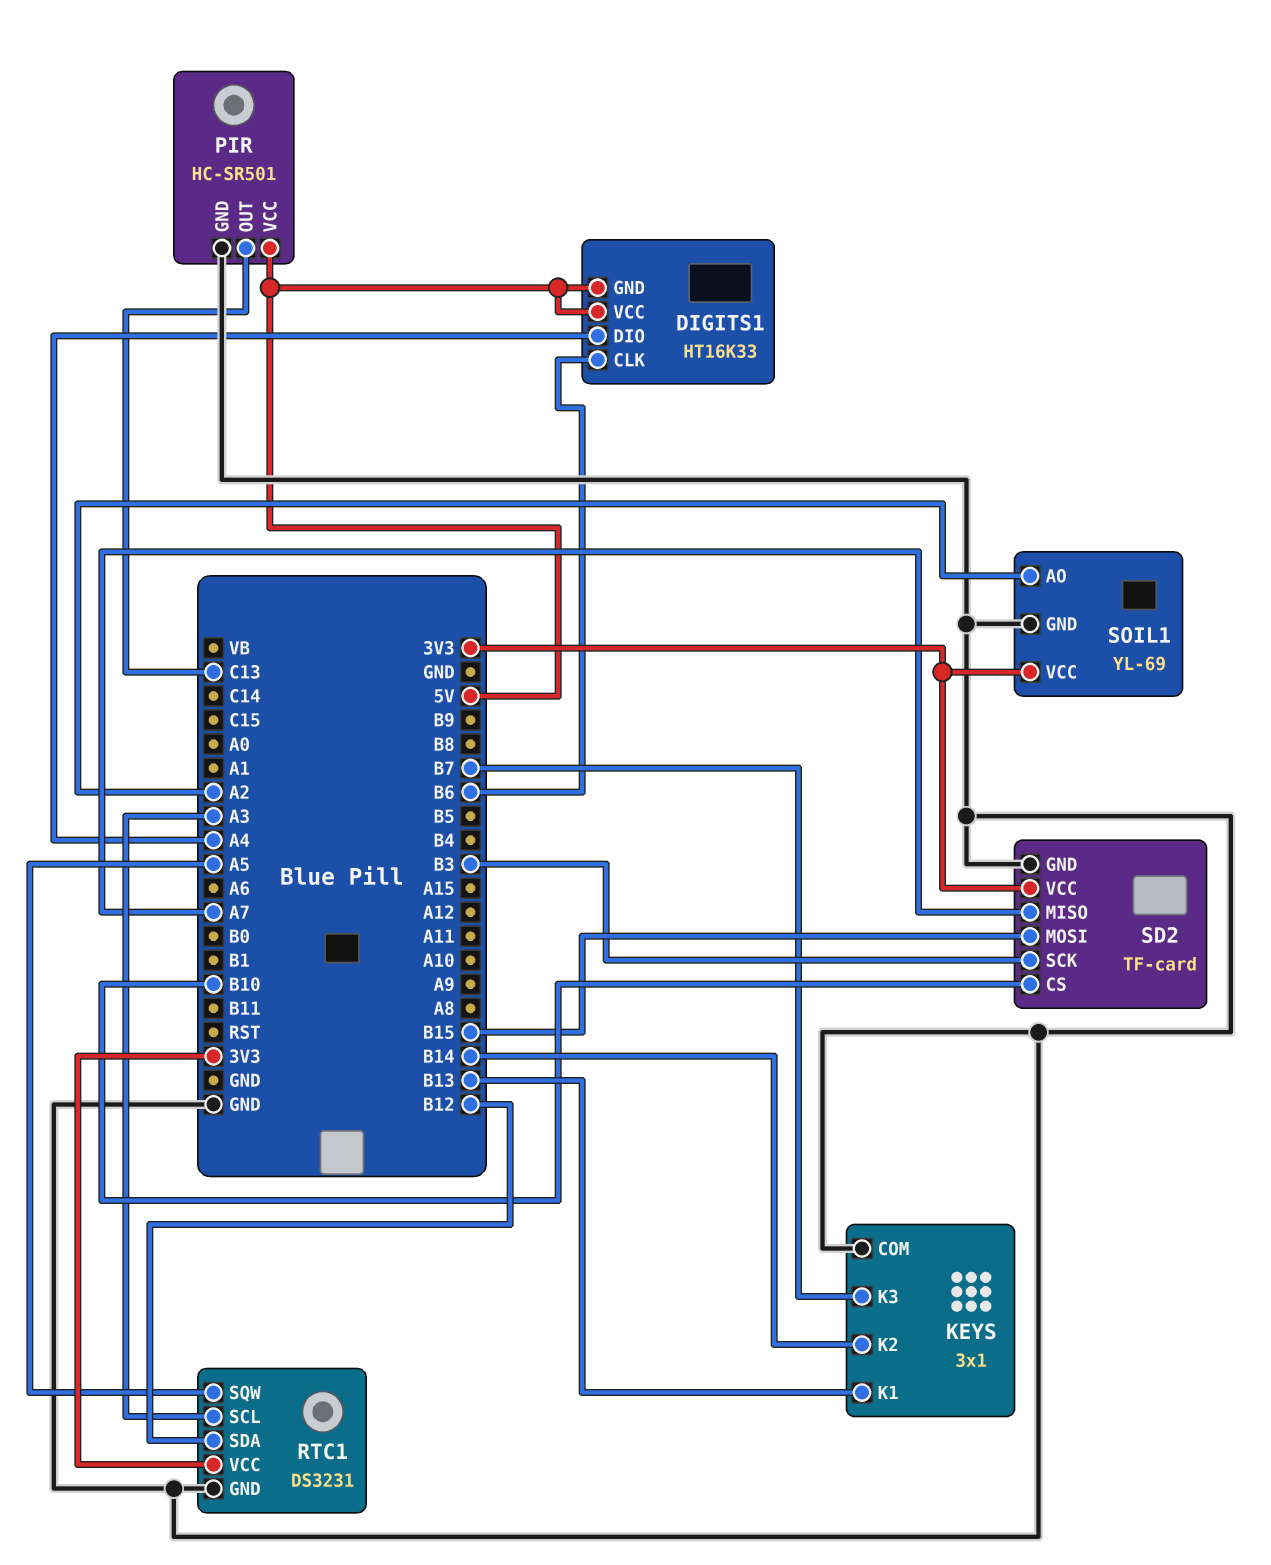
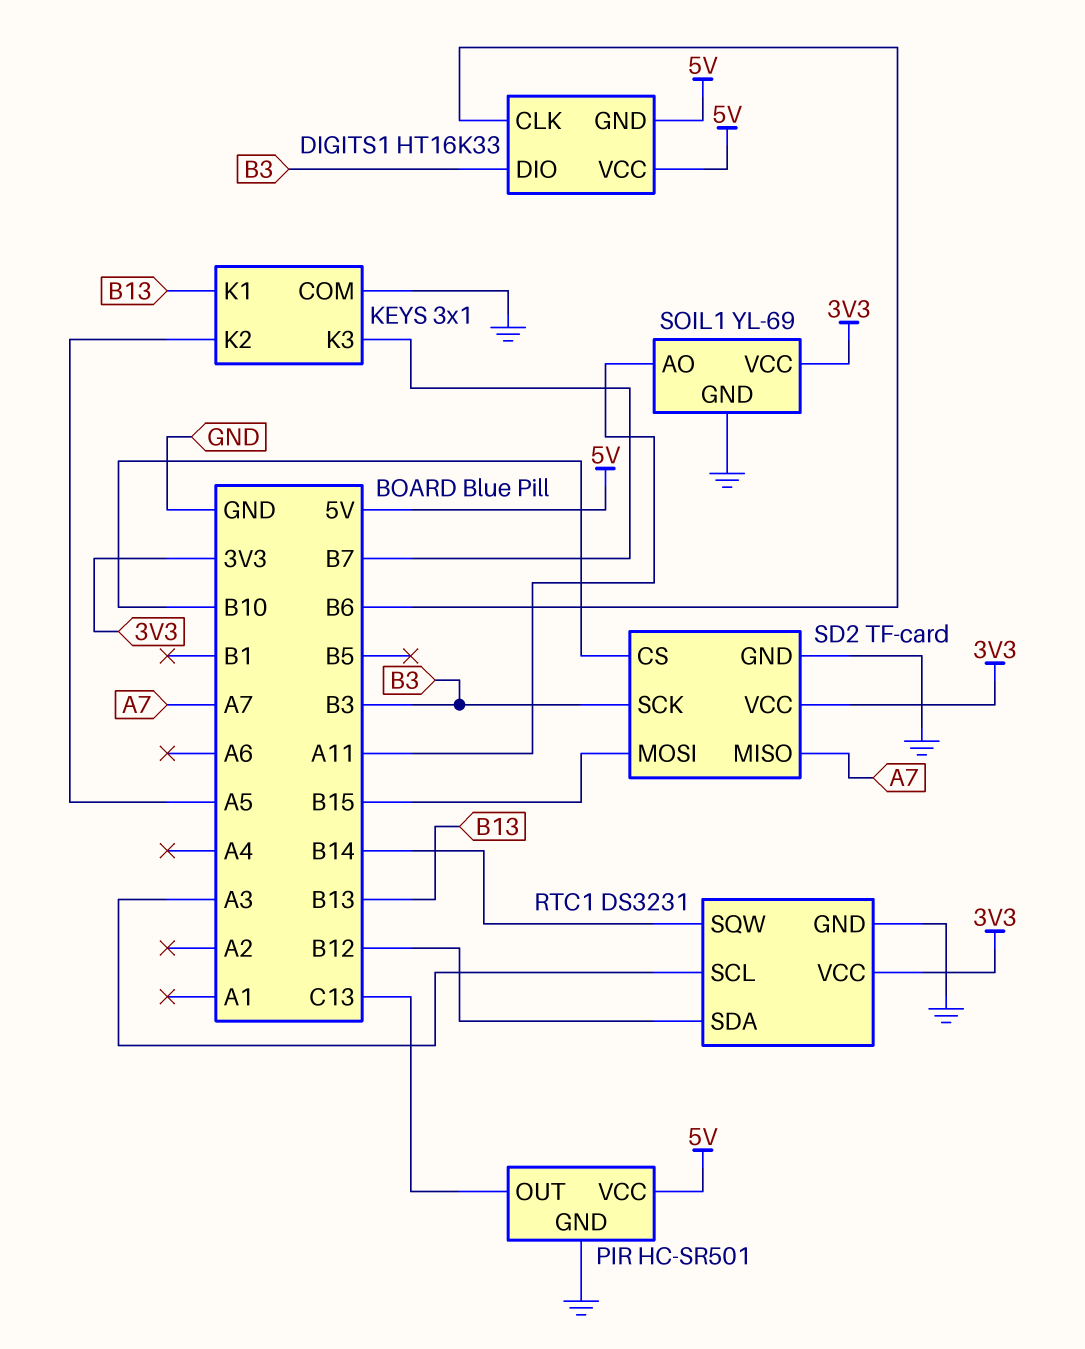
DIGITS1 pin DIO: A4 -> B3
KEYS pin K2: B14 -> A5
RTC1 pin SQW: A5 -> B14
SOIL1 pin AO: A2 -> A11

